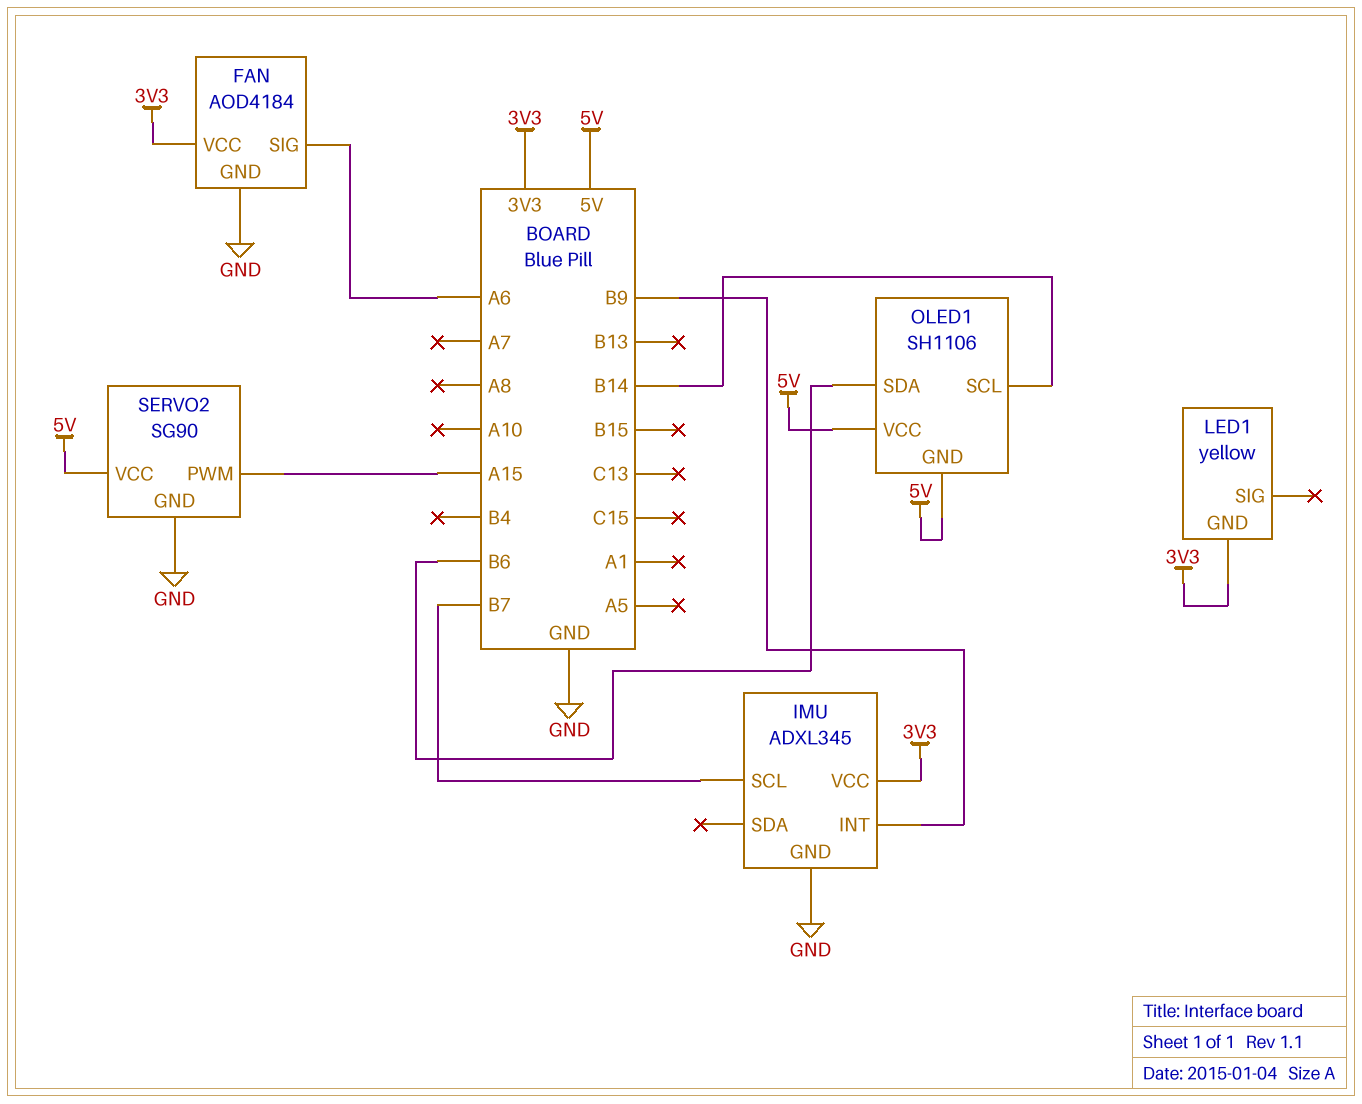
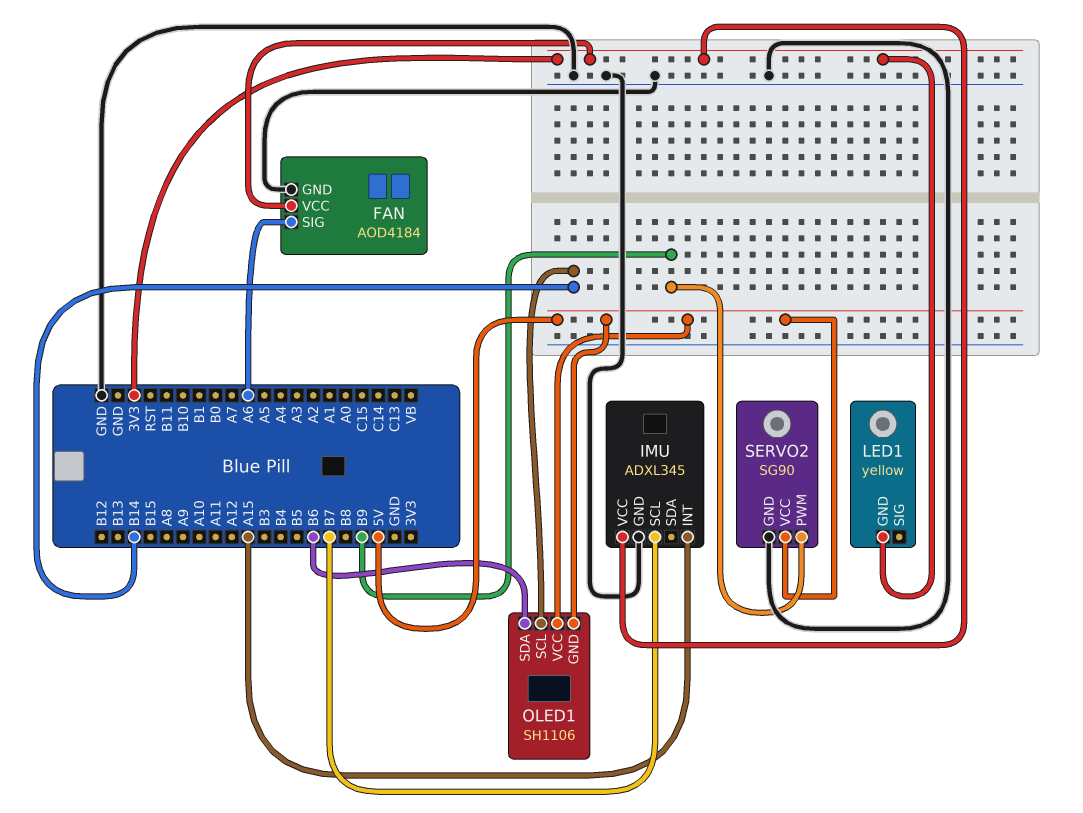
IMU pin INT: B9 -> A15
SERVO2 pin PWM: A15 -> B9

